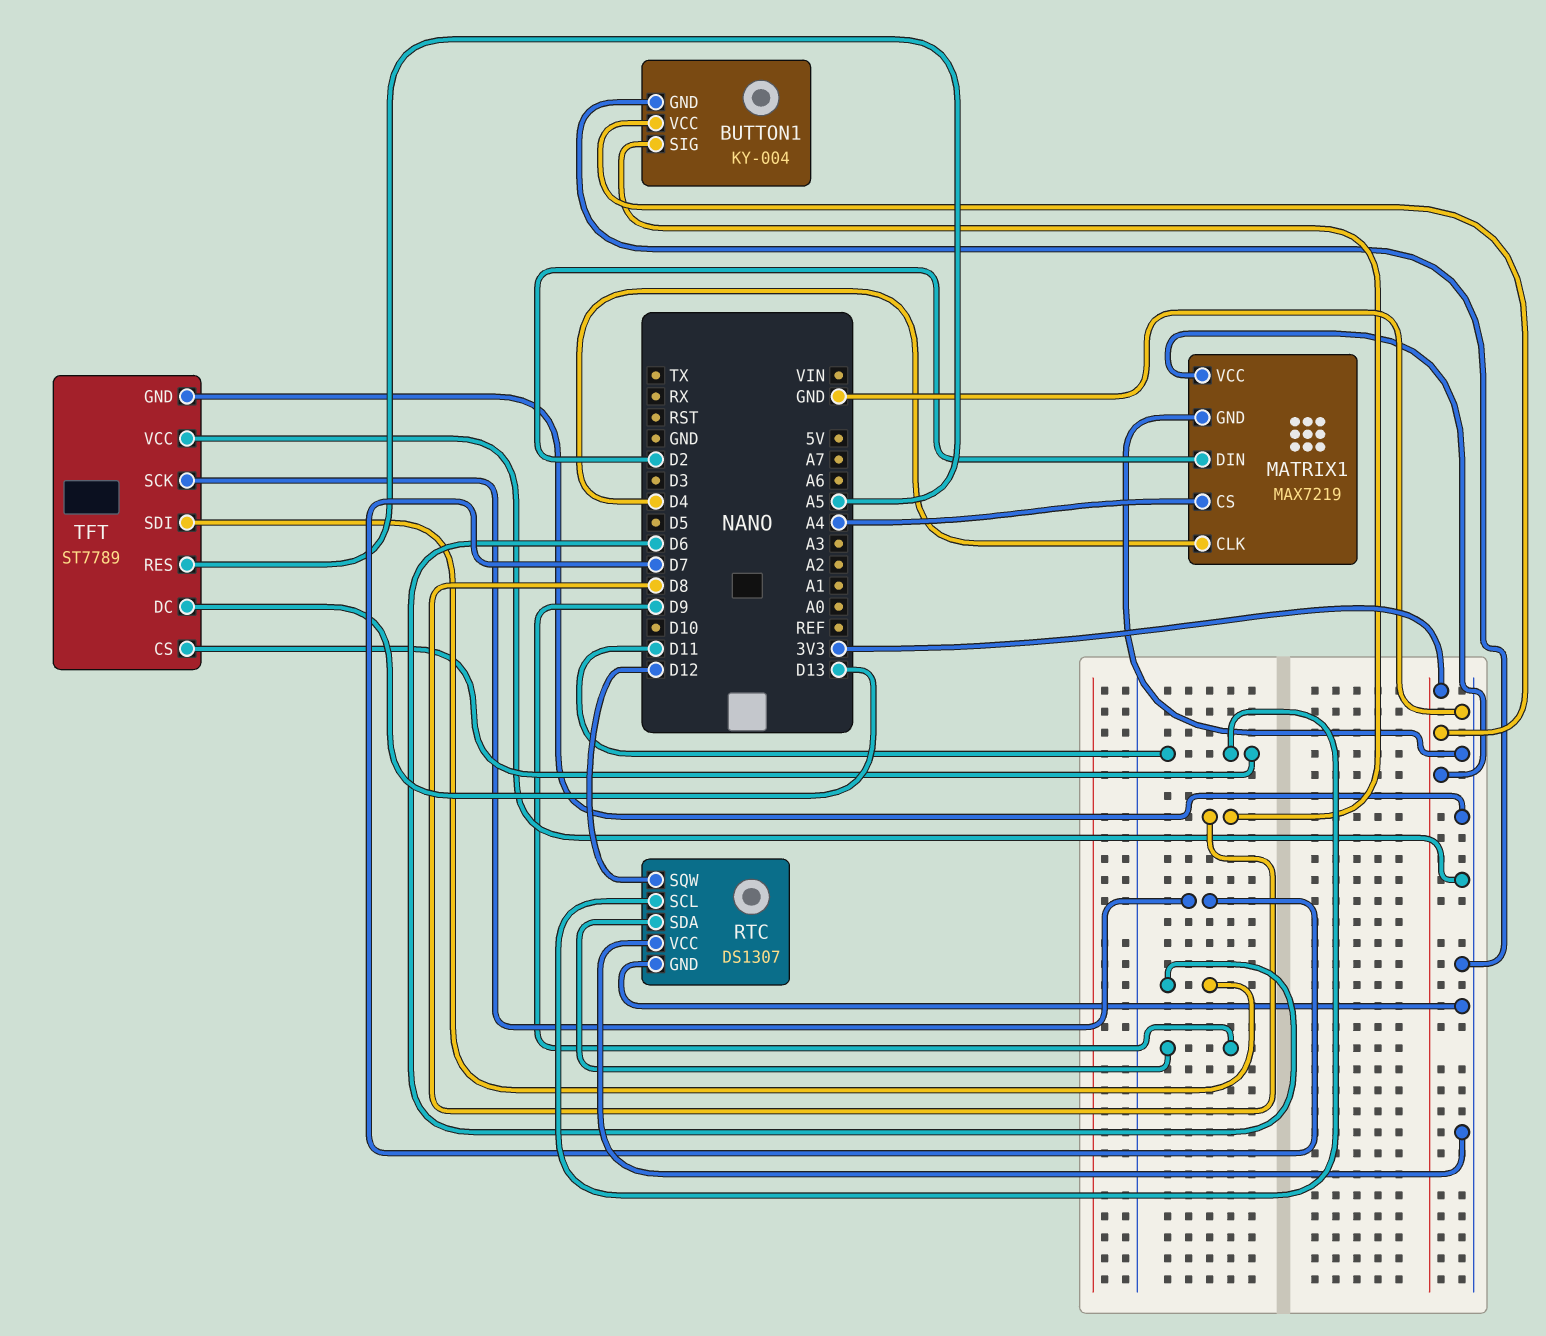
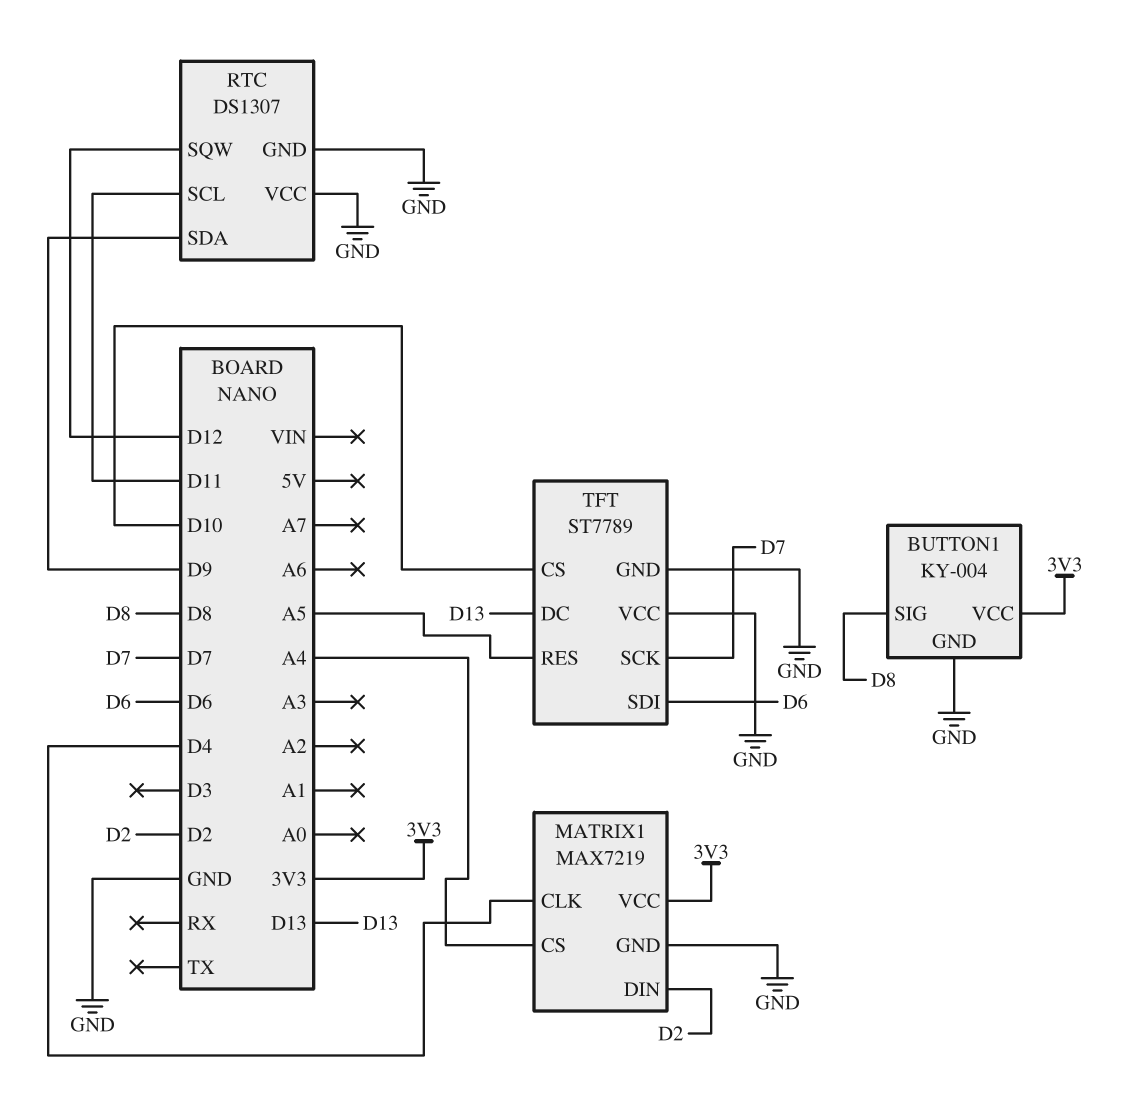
TFT pin CS: D11 -> D10

